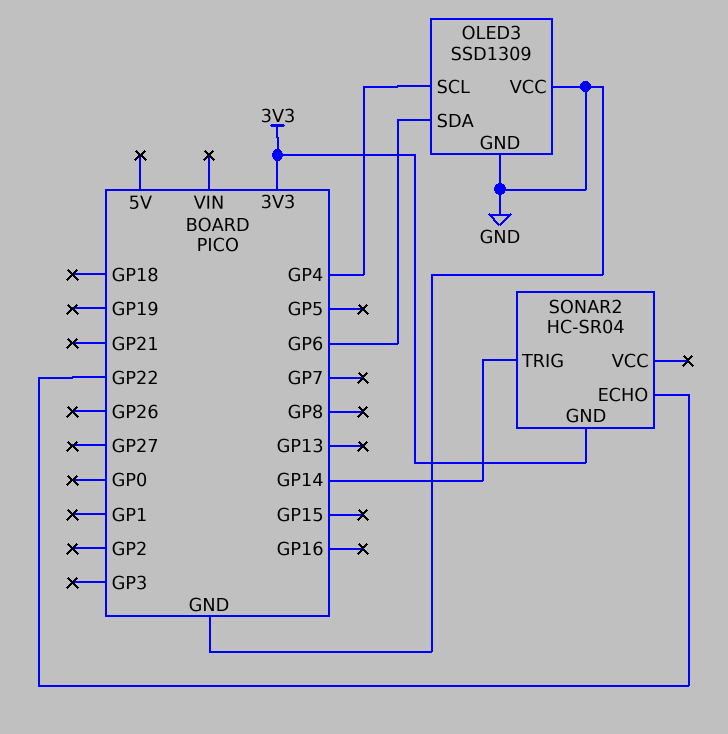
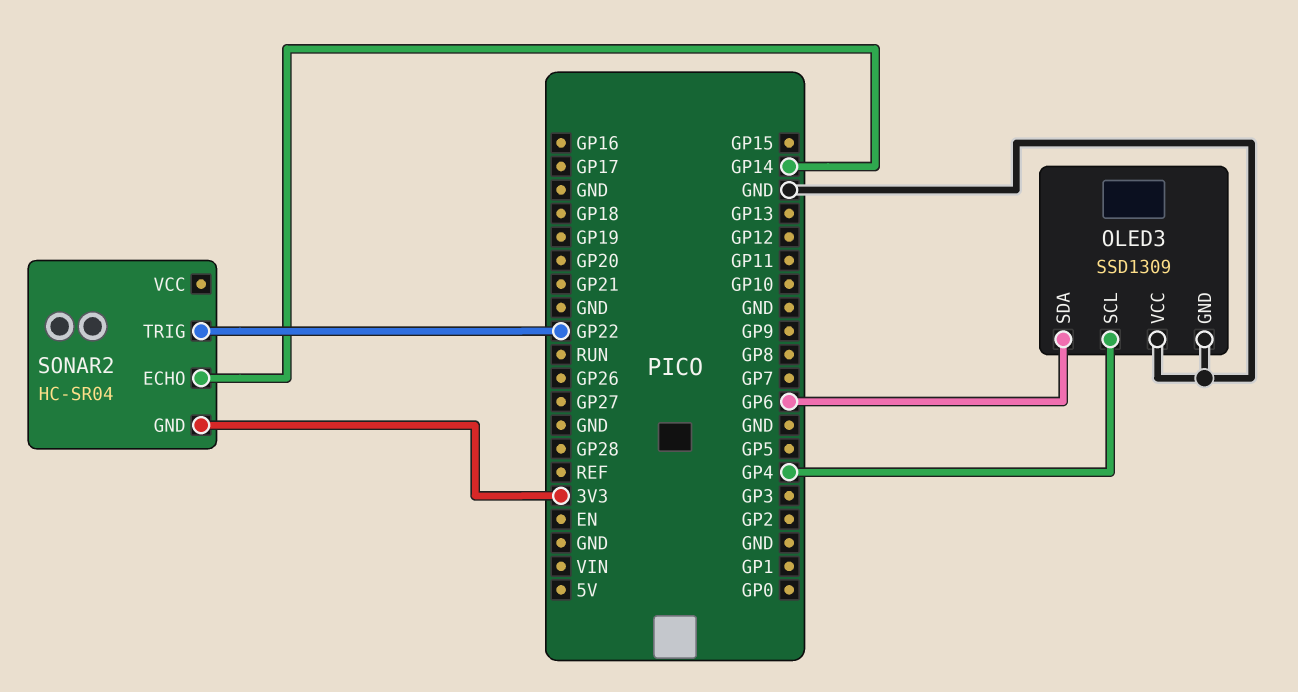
SONAR2 pin ECHO: GP22 -> GP14
SONAR2 pin TRIG: GP14 -> GP22

